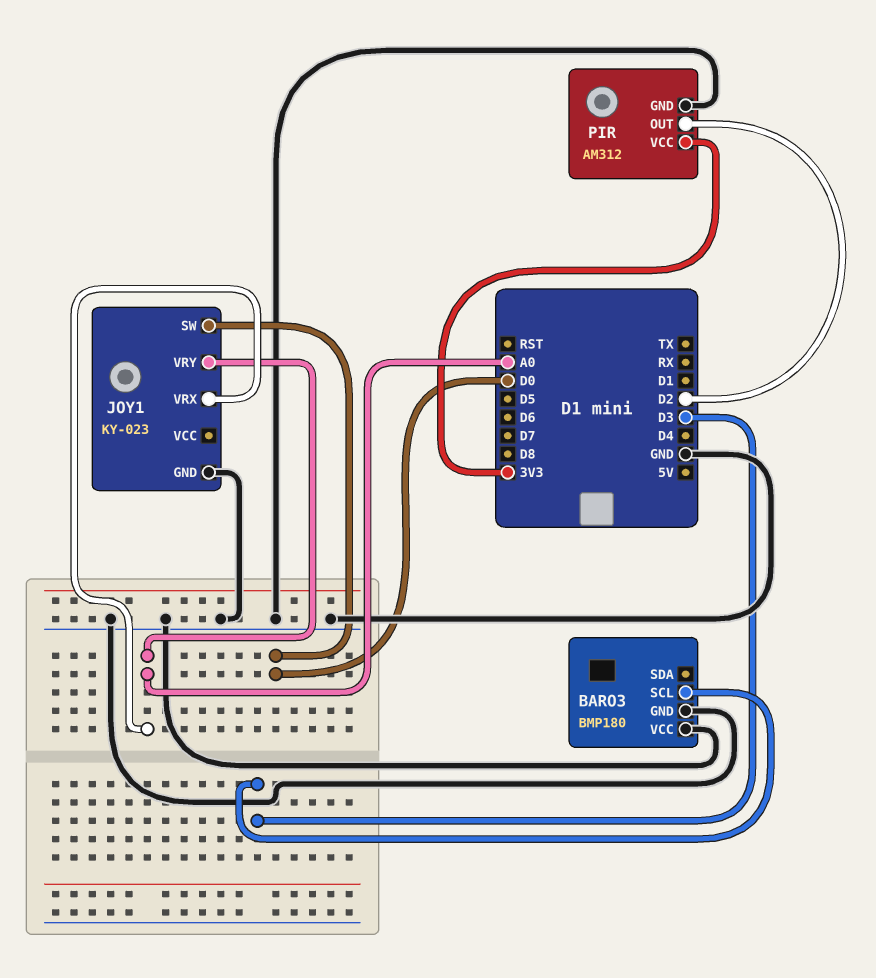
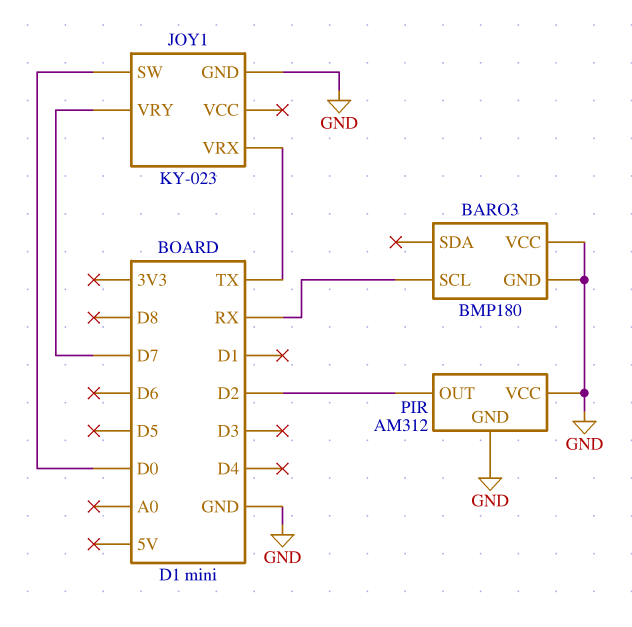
BARO3 pin SCL: D3 -> RX
JOY1 pin VRX: A0 -> TX
JOY1 pin VRY: A0 -> D7
PIR pin VCC: 3V3 -> GND

